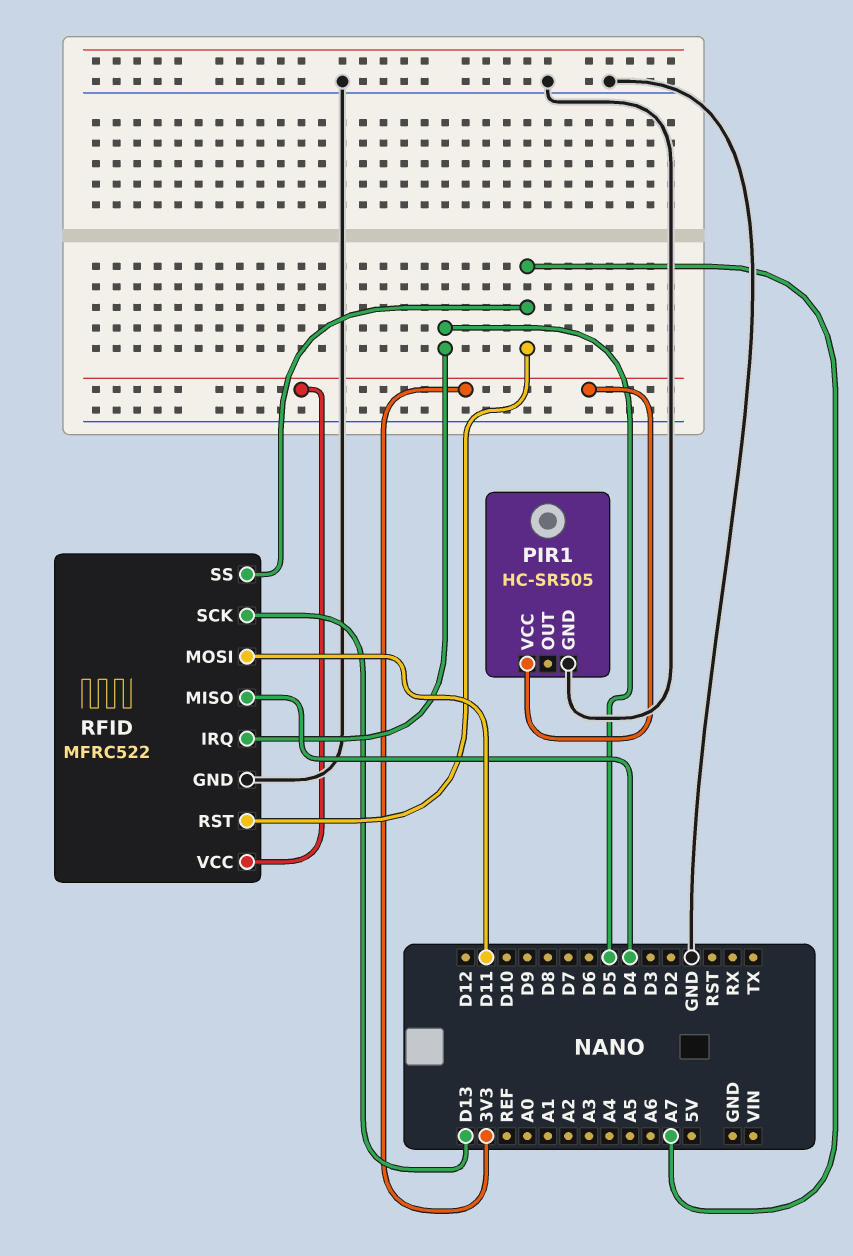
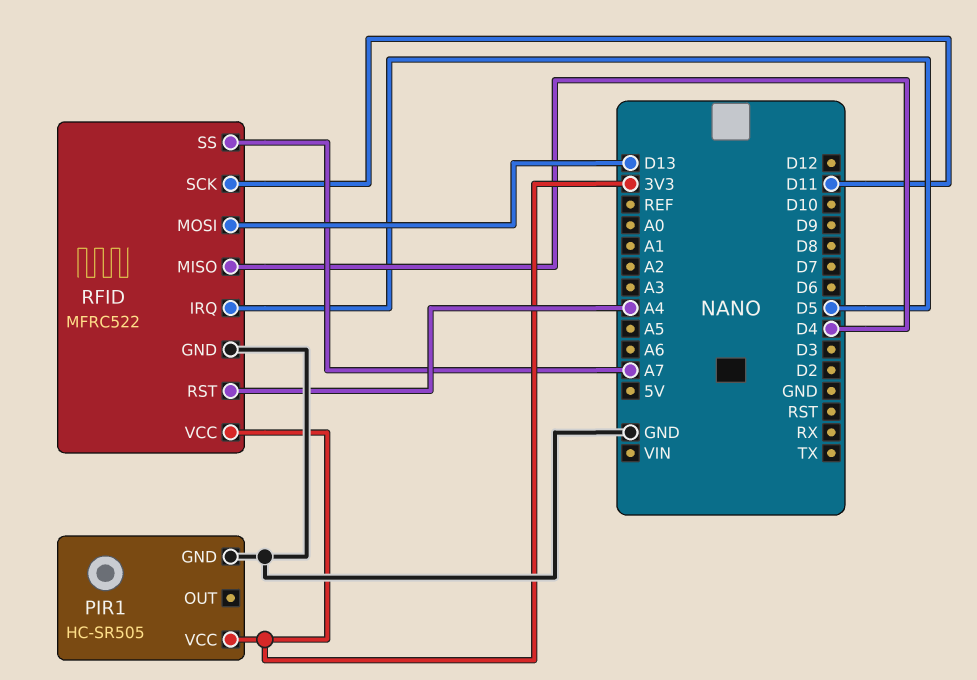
RFID pin MOSI: D11 -> D13
RFID pin RST: A7 -> A4
RFID pin SCK: D13 -> D11

